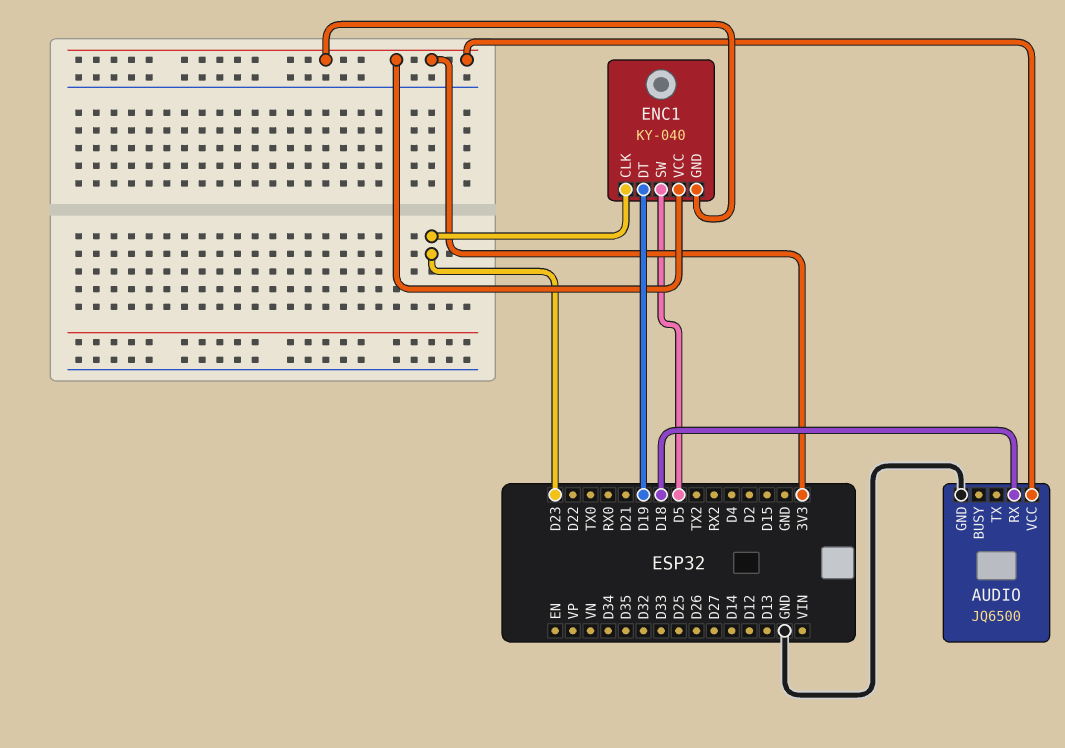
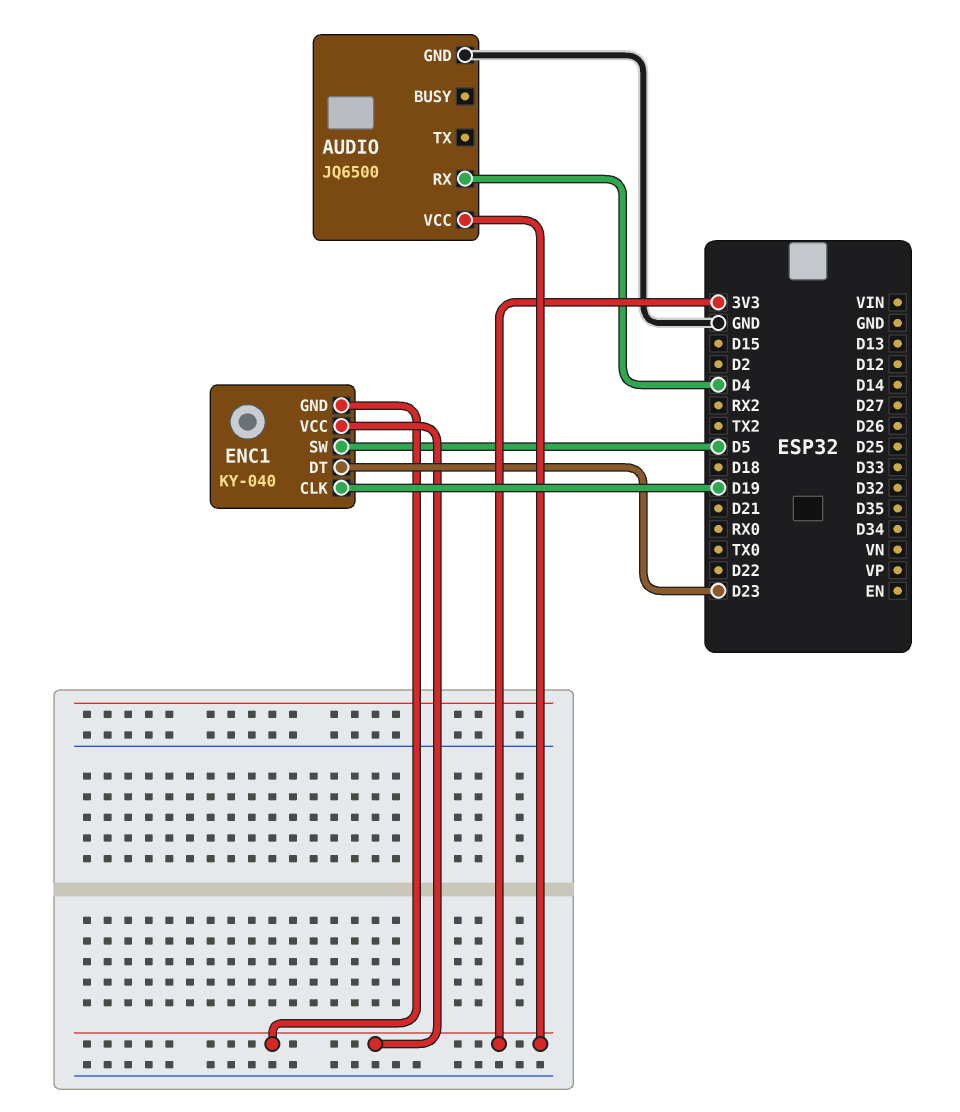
AUDIO pin RX: D18 -> D4
ENC1 pin CLK: D23 -> D19
ENC1 pin DT: D19 -> D23

